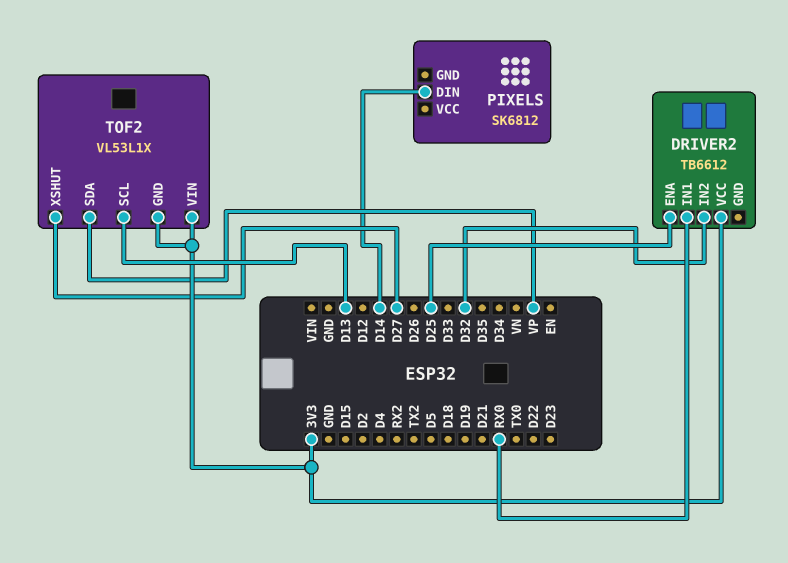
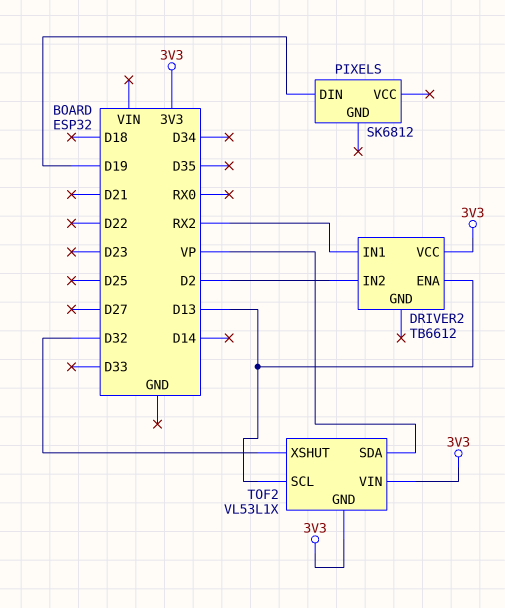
DRIVER2 pin ENA: D25 -> D13
DRIVER2 pin IN1: RX0 -> RX2
DRIVER2 pin IN2: D32 -> D2
PIXELS pin DIN: D14 -> D19
TOF2 pin XSHUT: D27 -> D32

